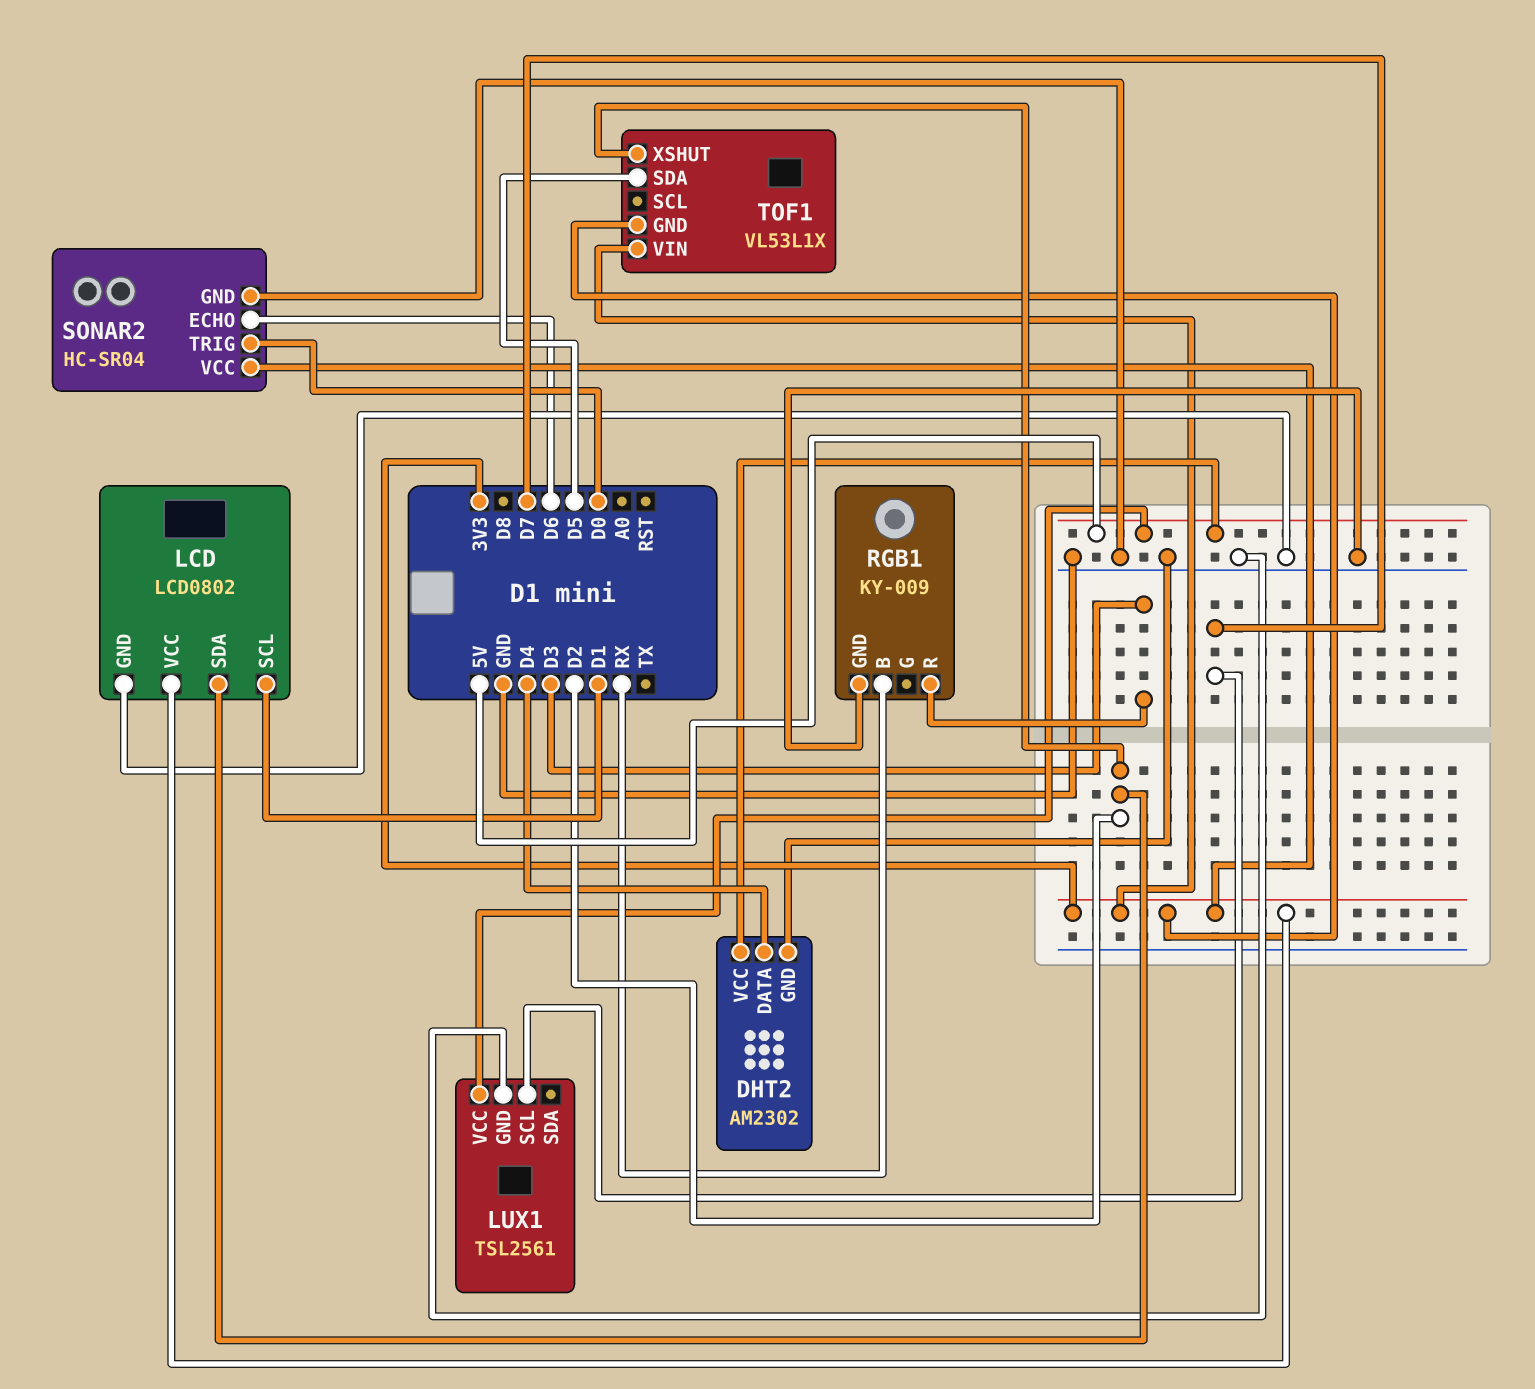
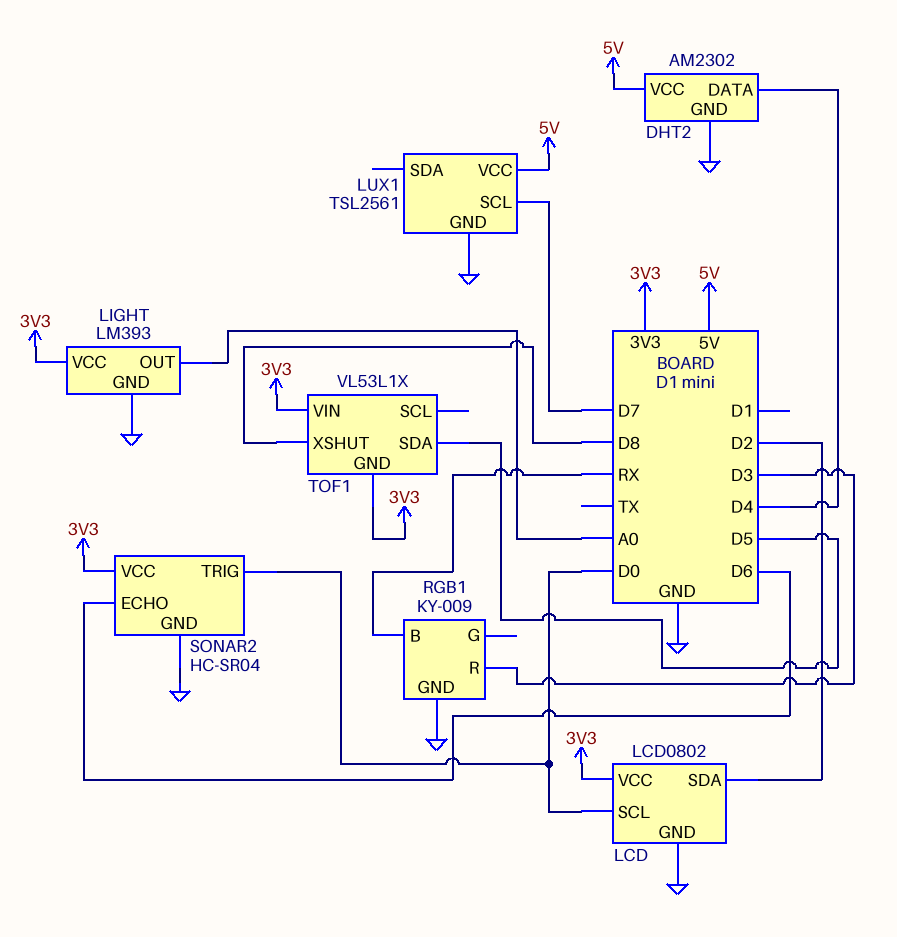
LCD pin SCL: D1 -> D0
LIGHT: none -> LM393
LIGHT pin GND: none -> GND
LIGHT pin OUT: none -> A0
LIGHT pin VCC: none -> 3V3
TOF1 pin XSHUT: D2 -> D8

